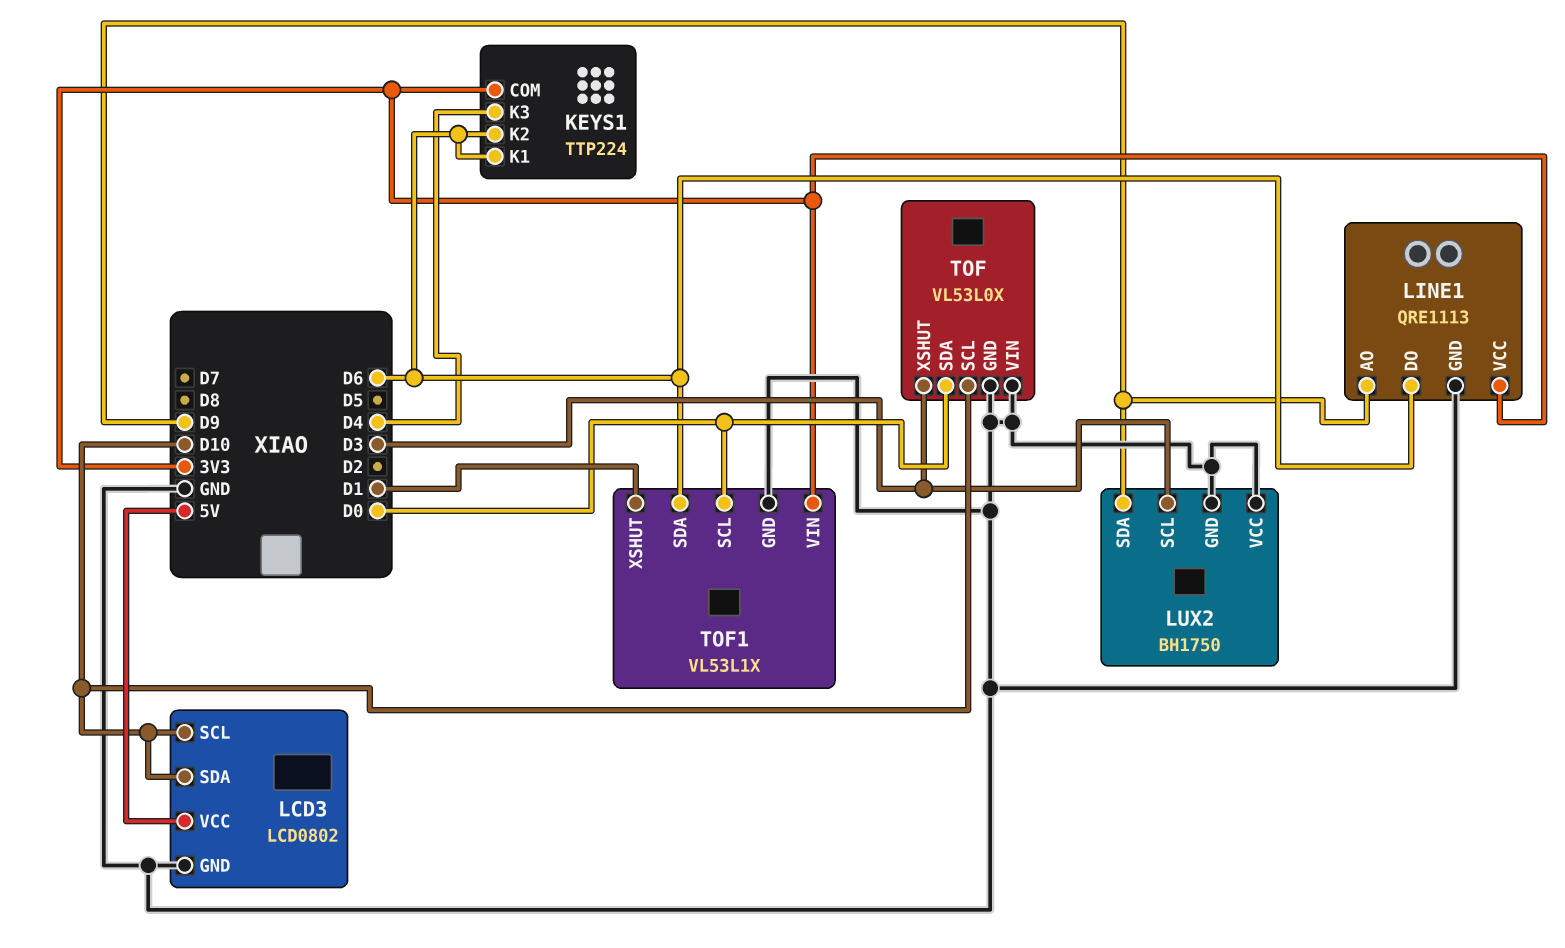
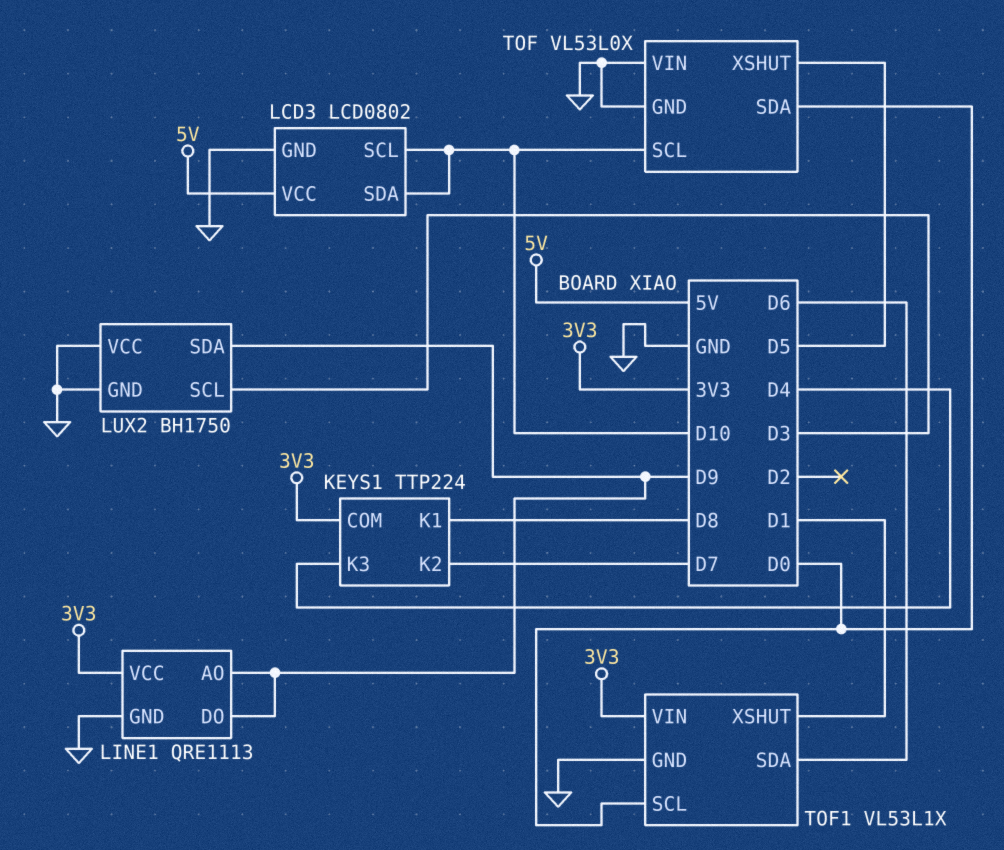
KEYS1 pin K1: D6 -> D8
KEYS1 pin K2: D6 -> D7
LINE1 pin DO: D6 -> D9
TOF pin XSHUT: D3 -> D5

